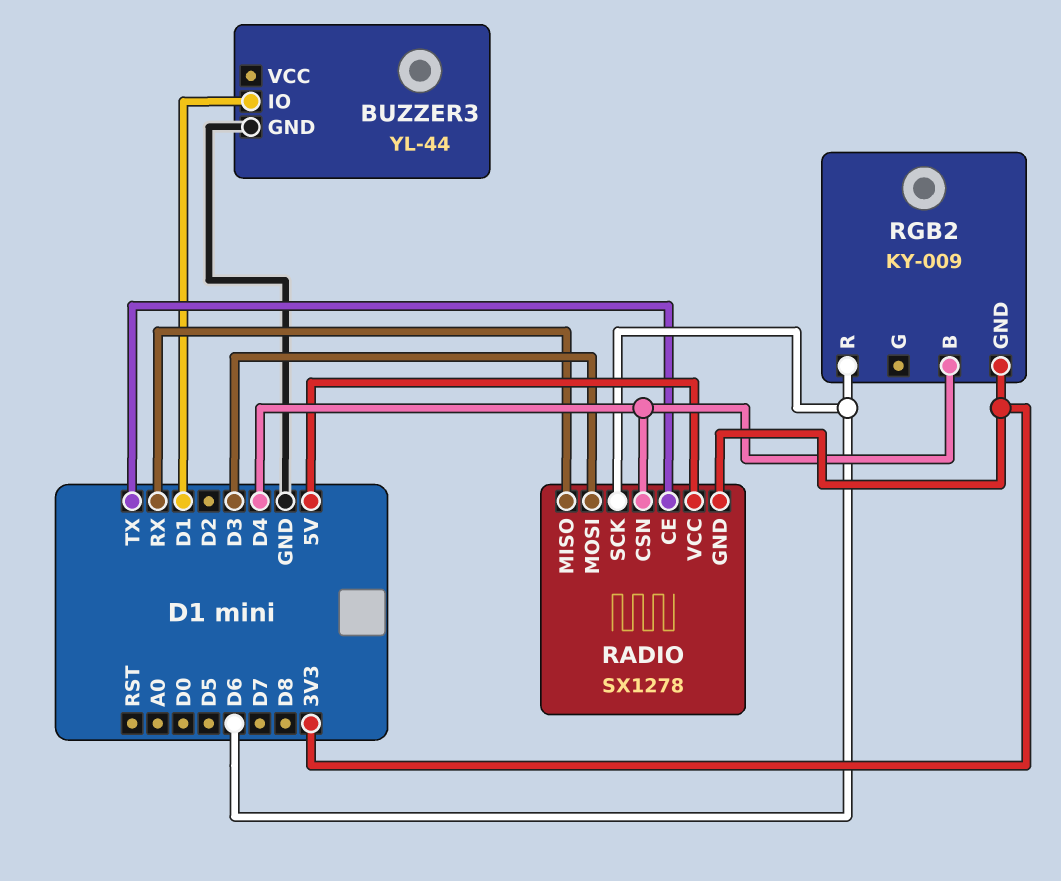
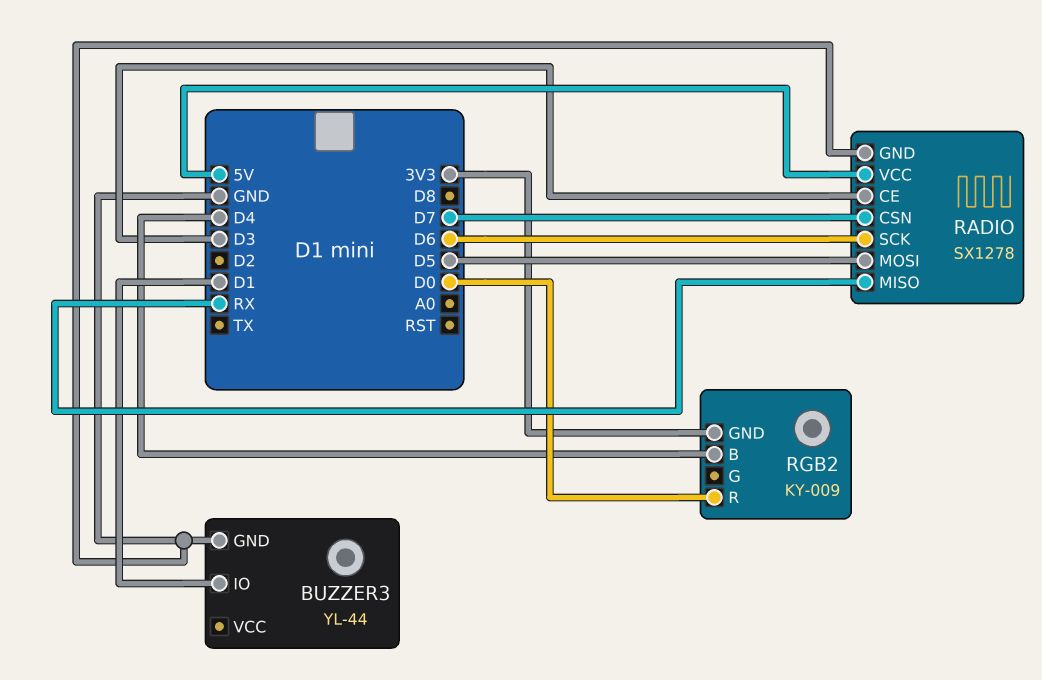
RADIO pin CE: TX -> D3
RADIO pin CSN: D4 -> D7
RADIO pin GND: 3V3 -> GND
RADIO pin MOSI: D3 -> D5
RGB2 pin R: D6 -> D0

